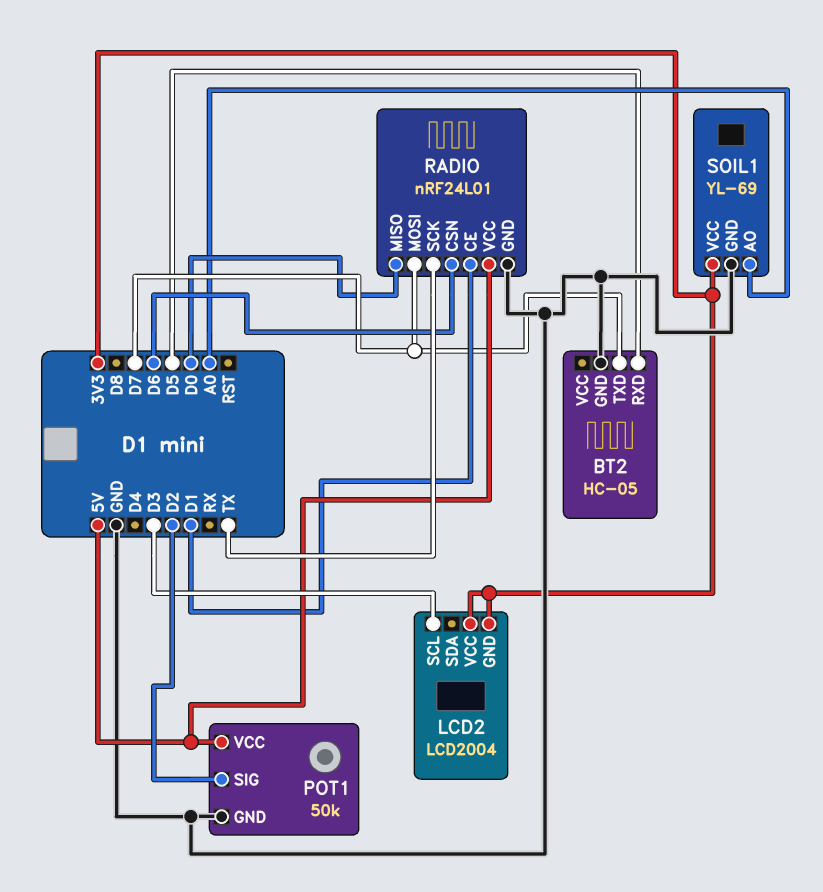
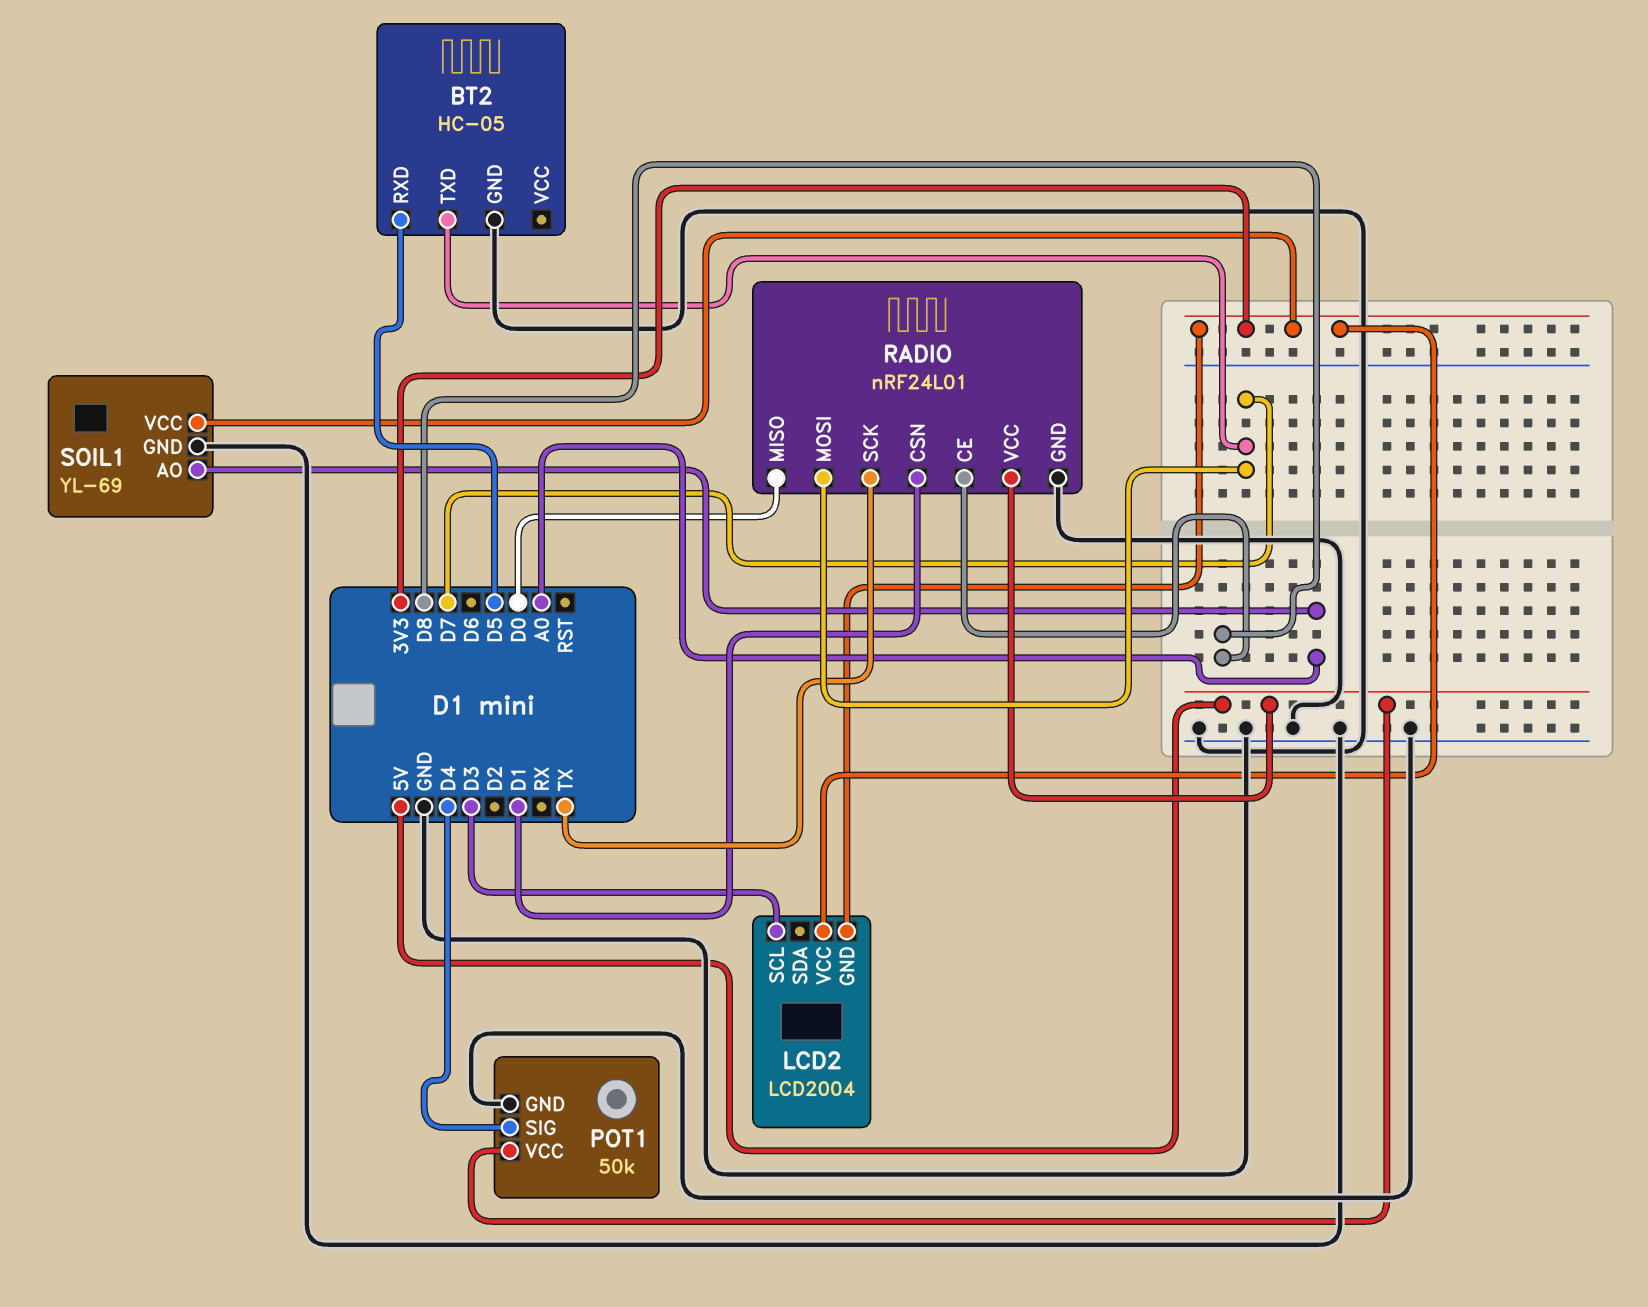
POT1 pin SIG: D2 -> D4
RADIO pin CE: D1 -> D8
RADIO pin CSN: D6 -> D1

